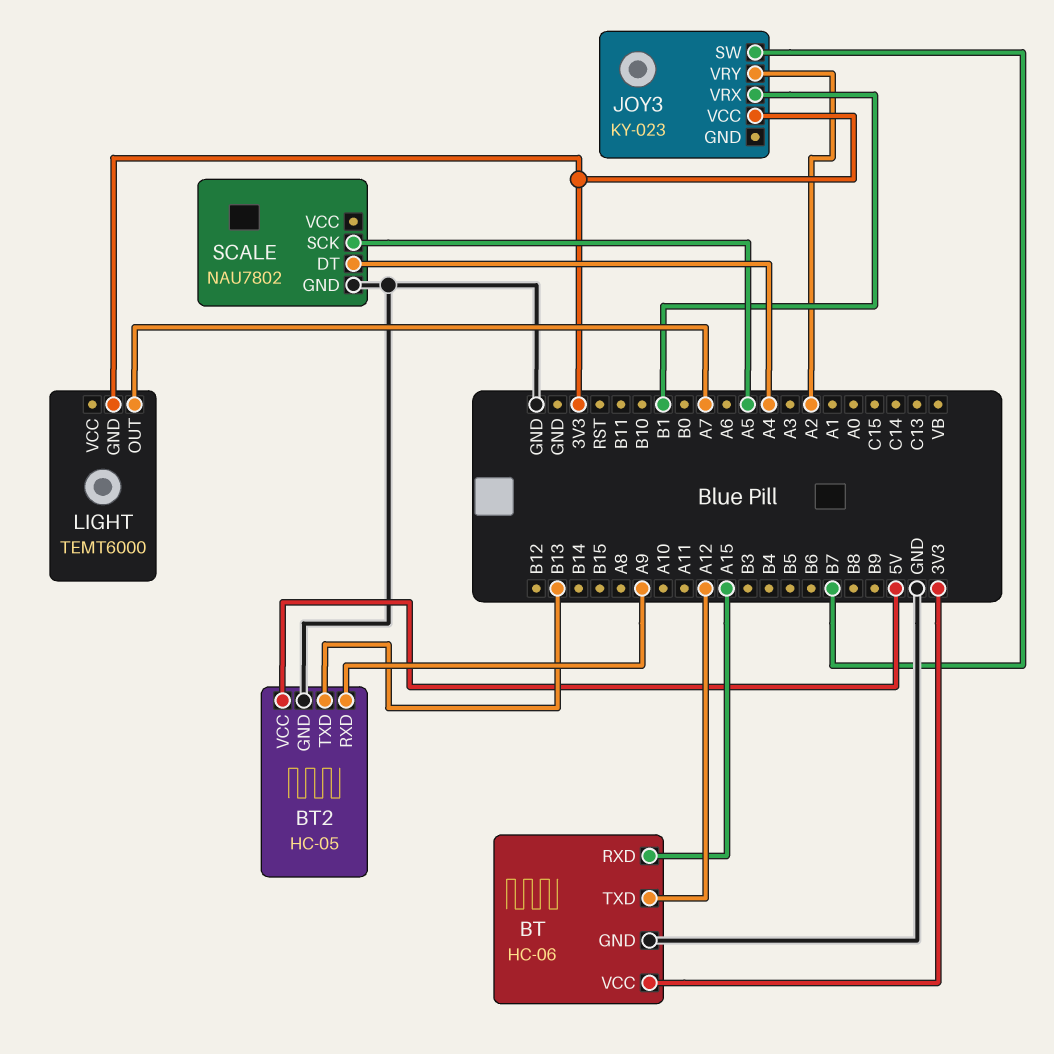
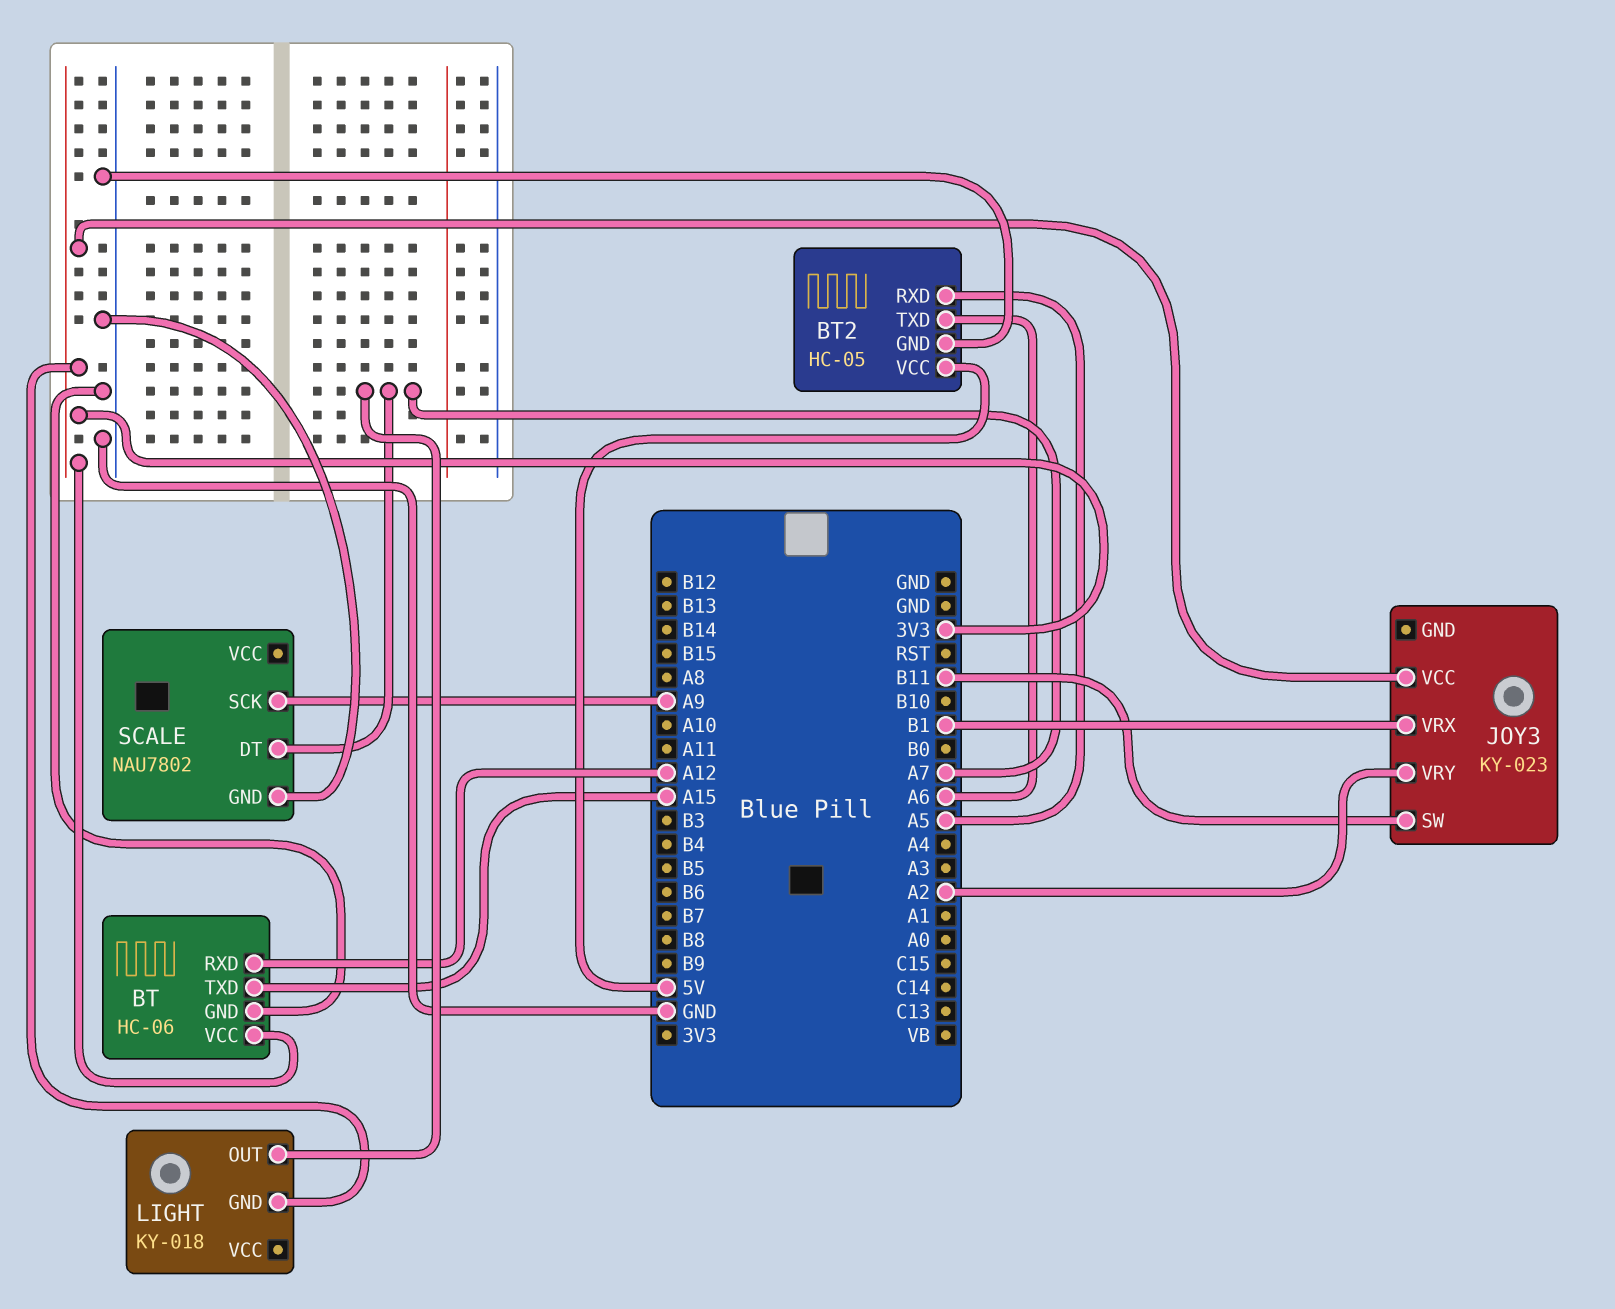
BT pin RXD: A15 -> A12
BT pin TXD: A12 -> A15
BT2 pin RXD: A9 -> A5
BT2 pin TXD: B13 -> A6
JOY3 pin SW: B7 -> B11
LIGHT: TEMT6000 -> KY-018
SCALE pin DT: A4 -> A7
SCALE pin SCK: A5 -> A9

